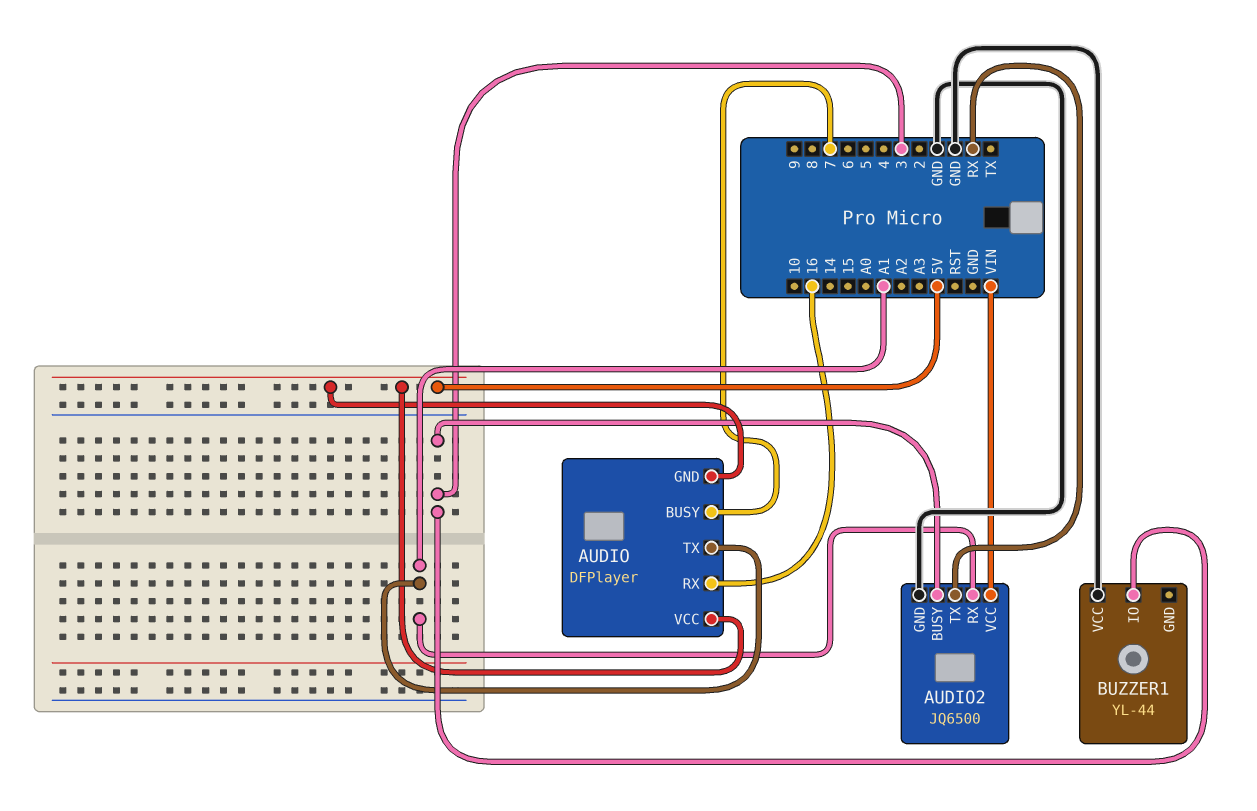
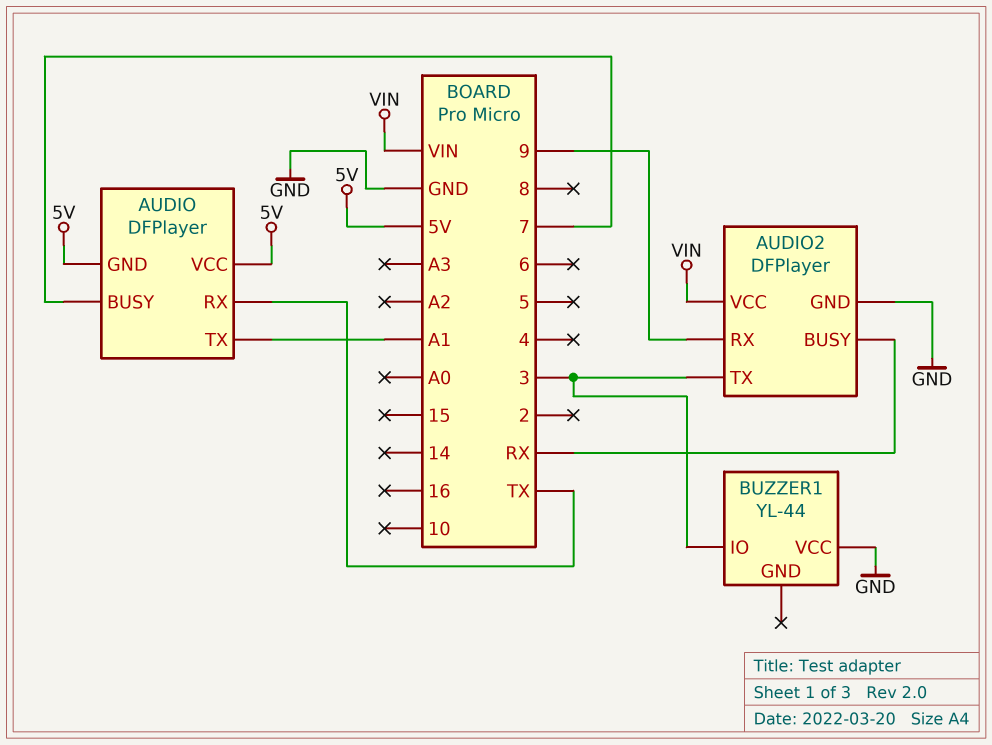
AUDIO pin RX: 16 -> TX
AUDIO2: JQ6500 -> DFPlayer
AUDIO2 pin BUSY: 3 -> RX
AUDIO2 pin RX: A1 -> 9
AUDIO2 pin TX: RX -> 3

